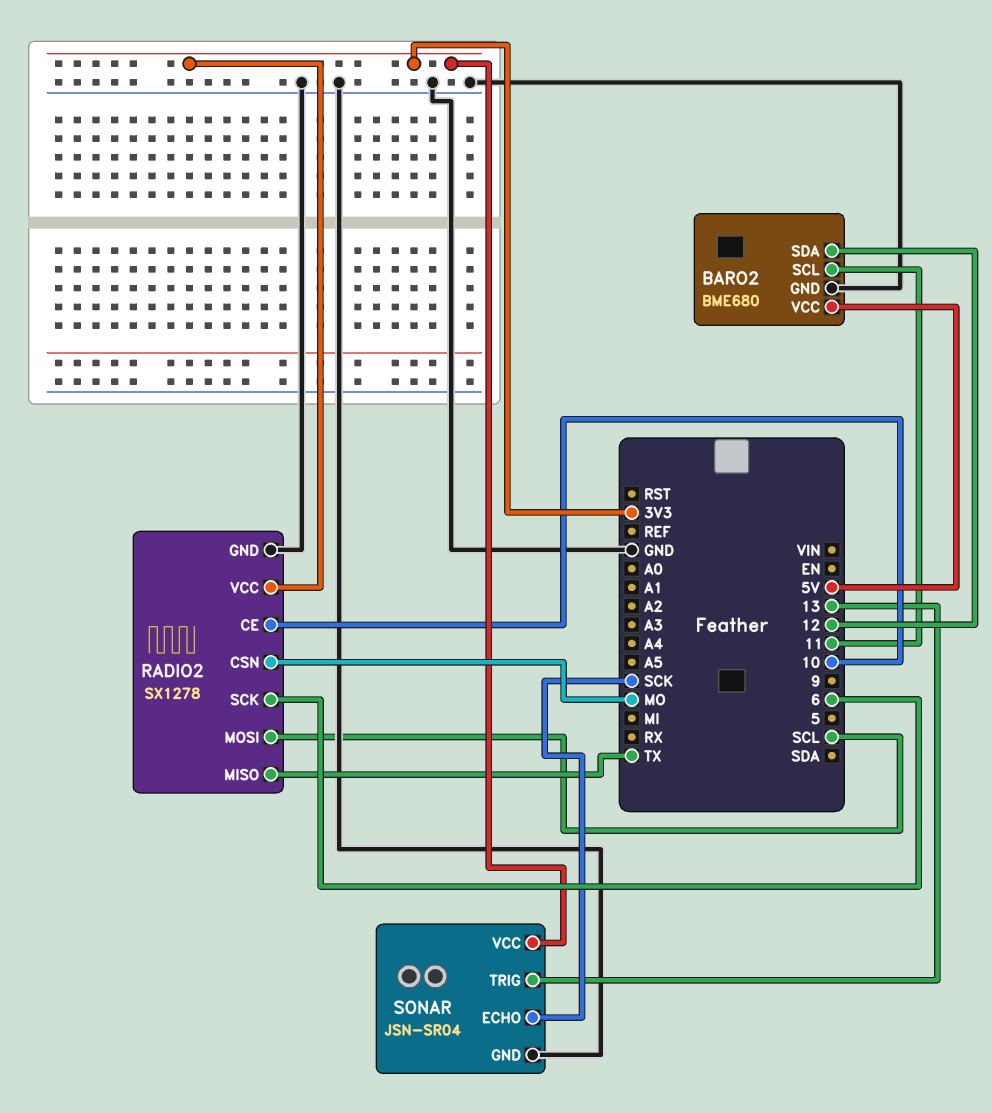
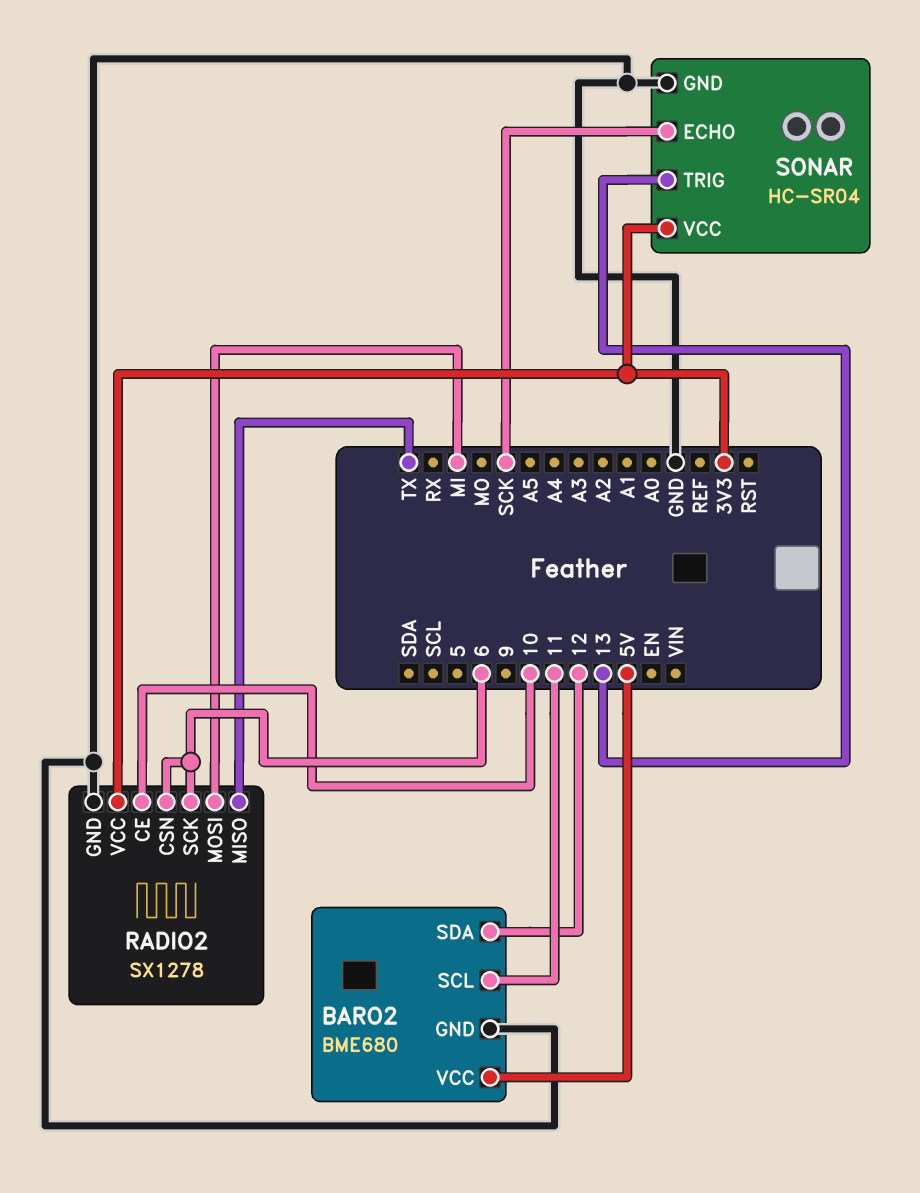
RADIO2 pin CSN: MO -> 6
RADIO2 pin MOSI: SCL -> MI
SONAR: JSN-SR04 -> HC-SR04

